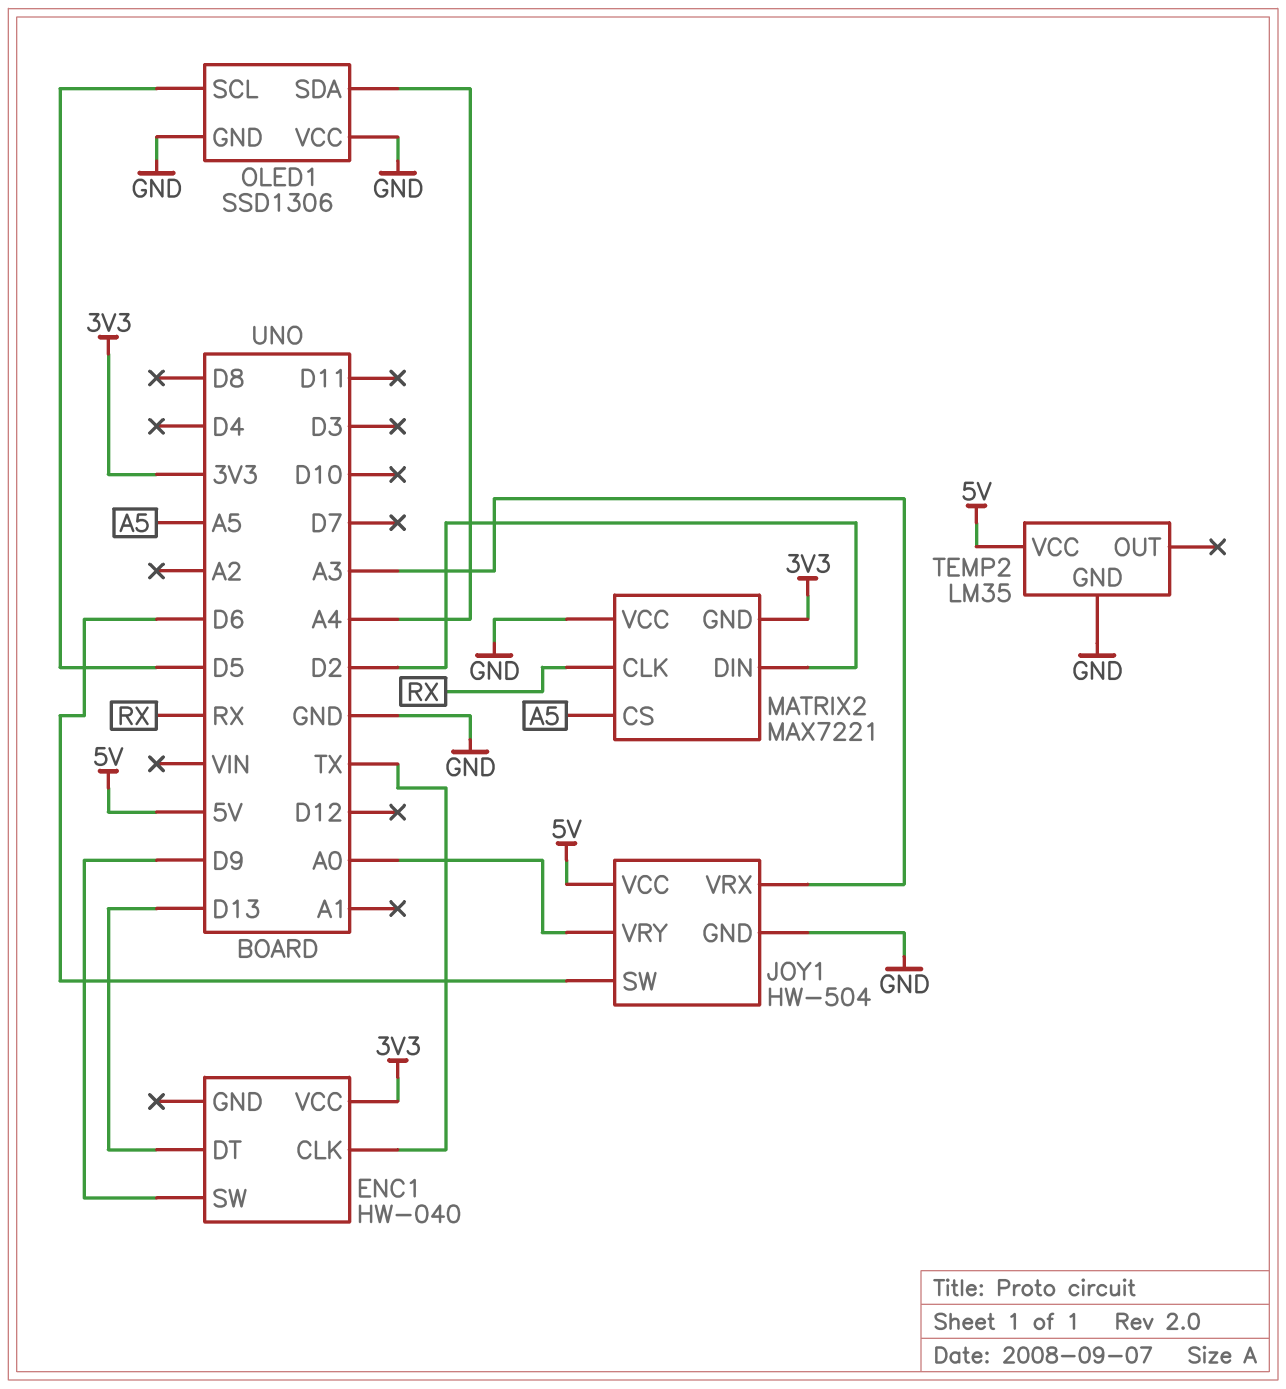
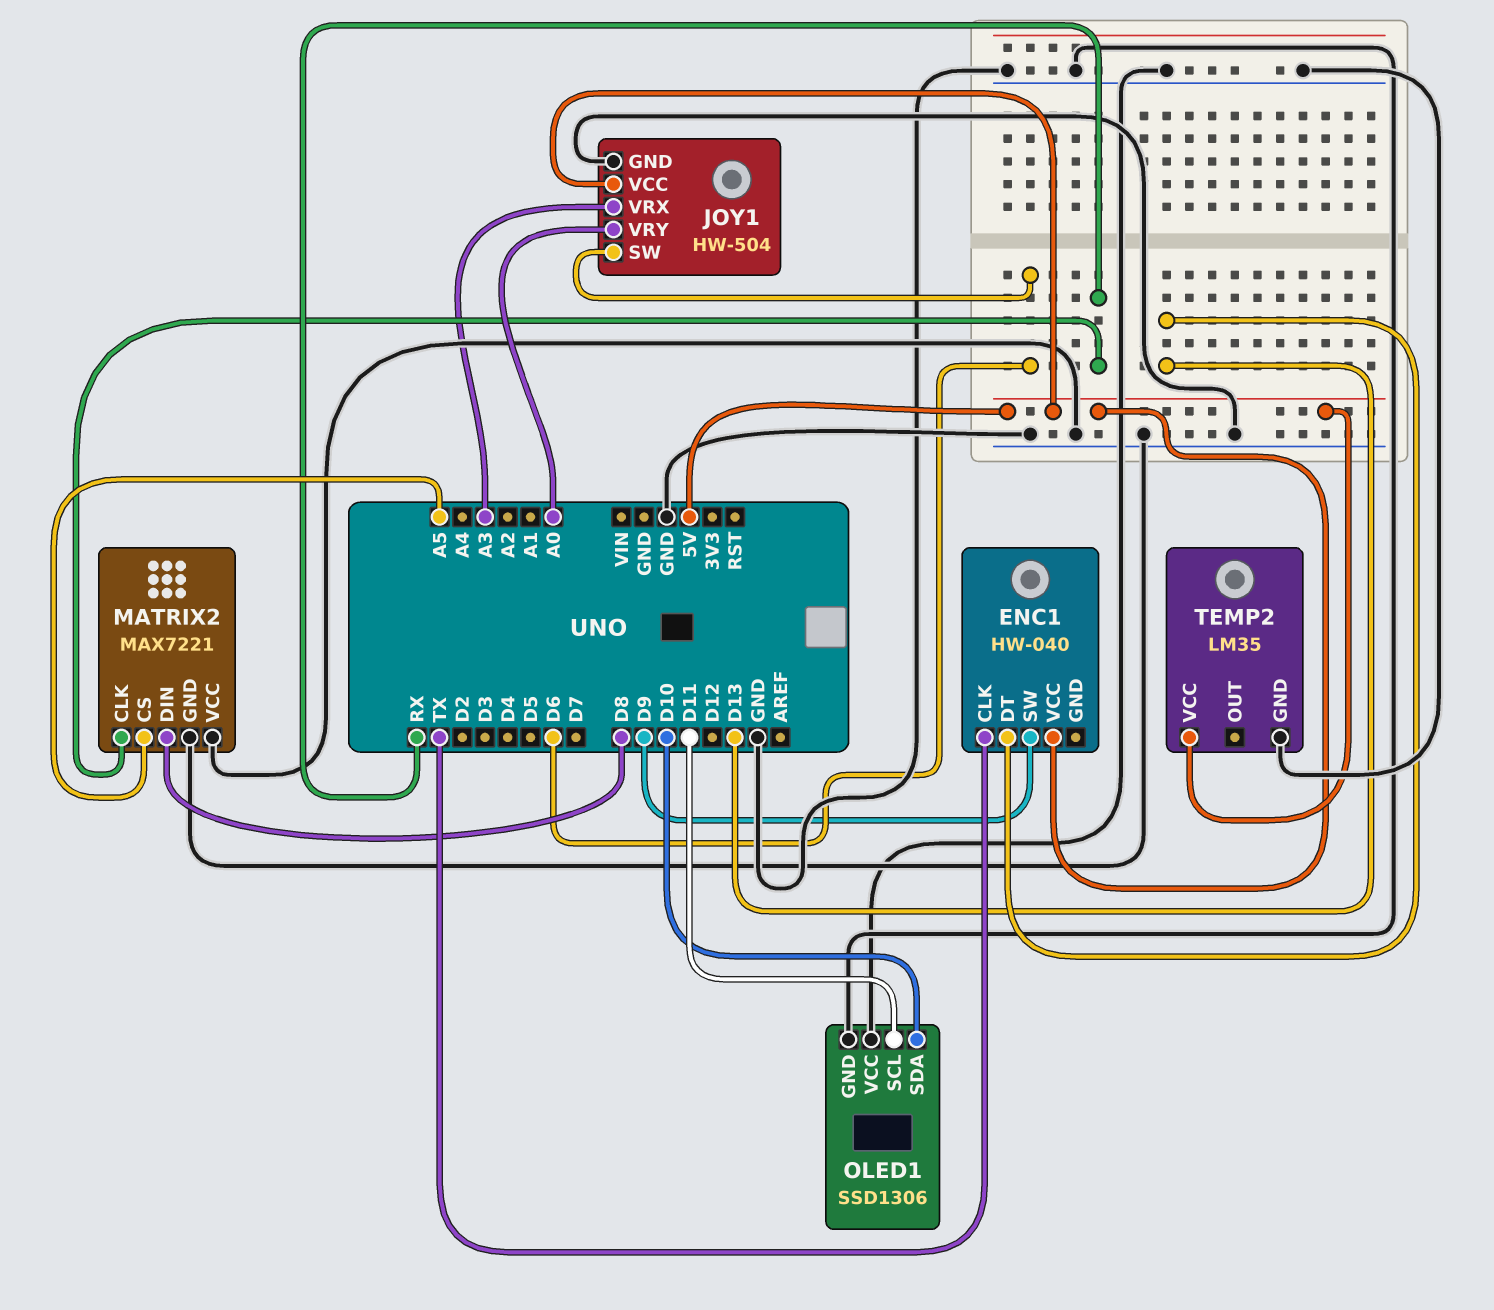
ENC1 pin VCC: 3V3 -> 5V
MATRIX2 pin DIN: D2 -> D8
MATRIX2 pin GND: 3V3 -> GND
OLED1 pin SCL: D5 -> D11
OLED1 pin SDA: A4 -> D10

